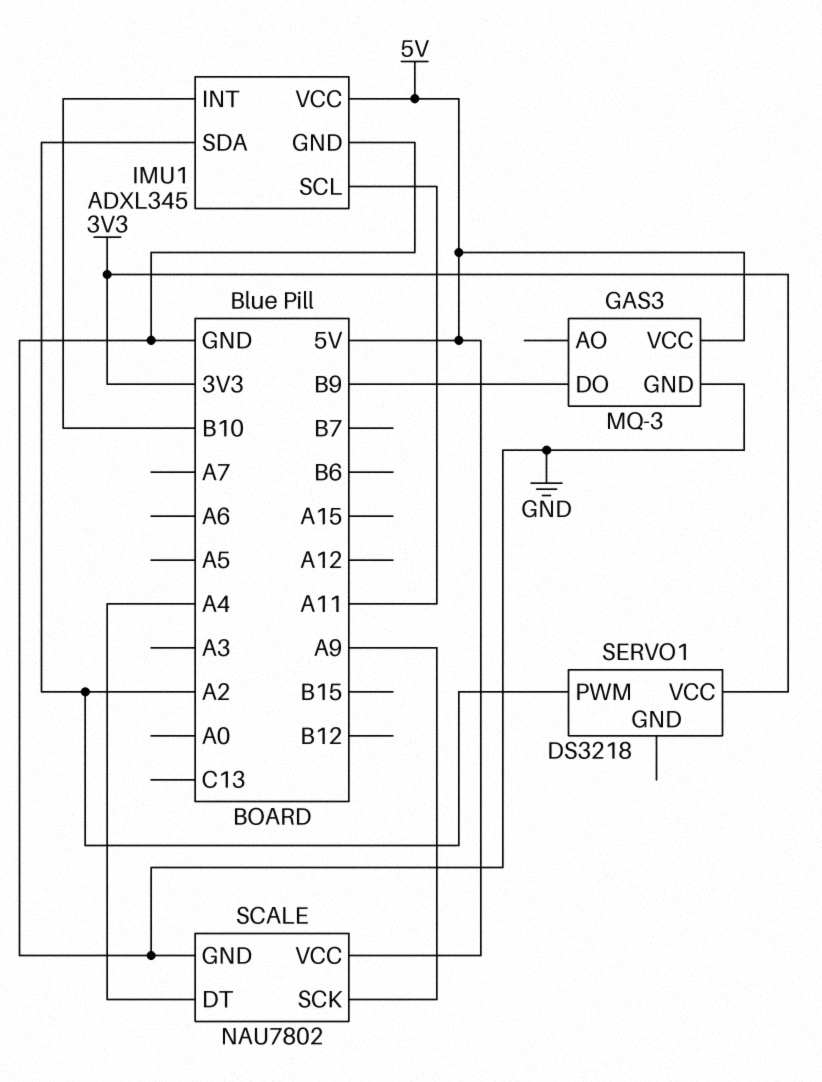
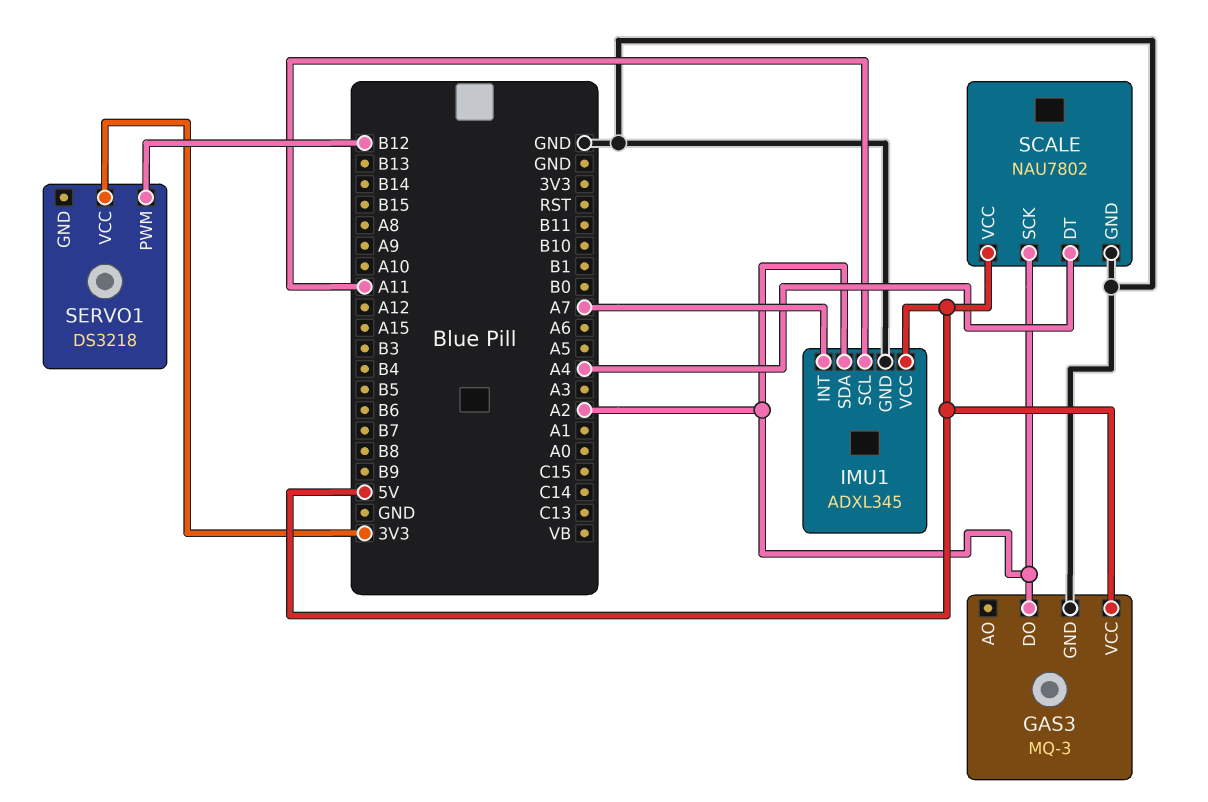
GAS3 pin DO: B9 -> A2
IMU1 pin INT: B10 -> A7
SCALE pin SCK: A9 -> A2
SERVO1 pin PWM: A2 -> B12

